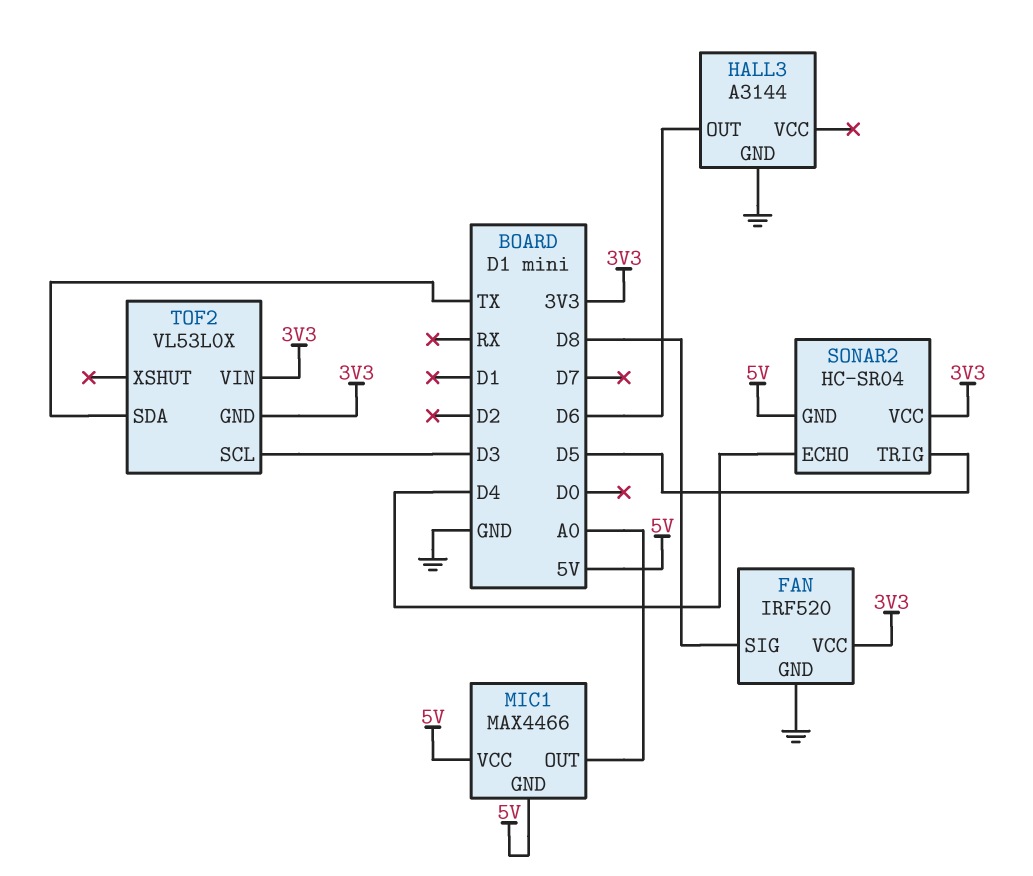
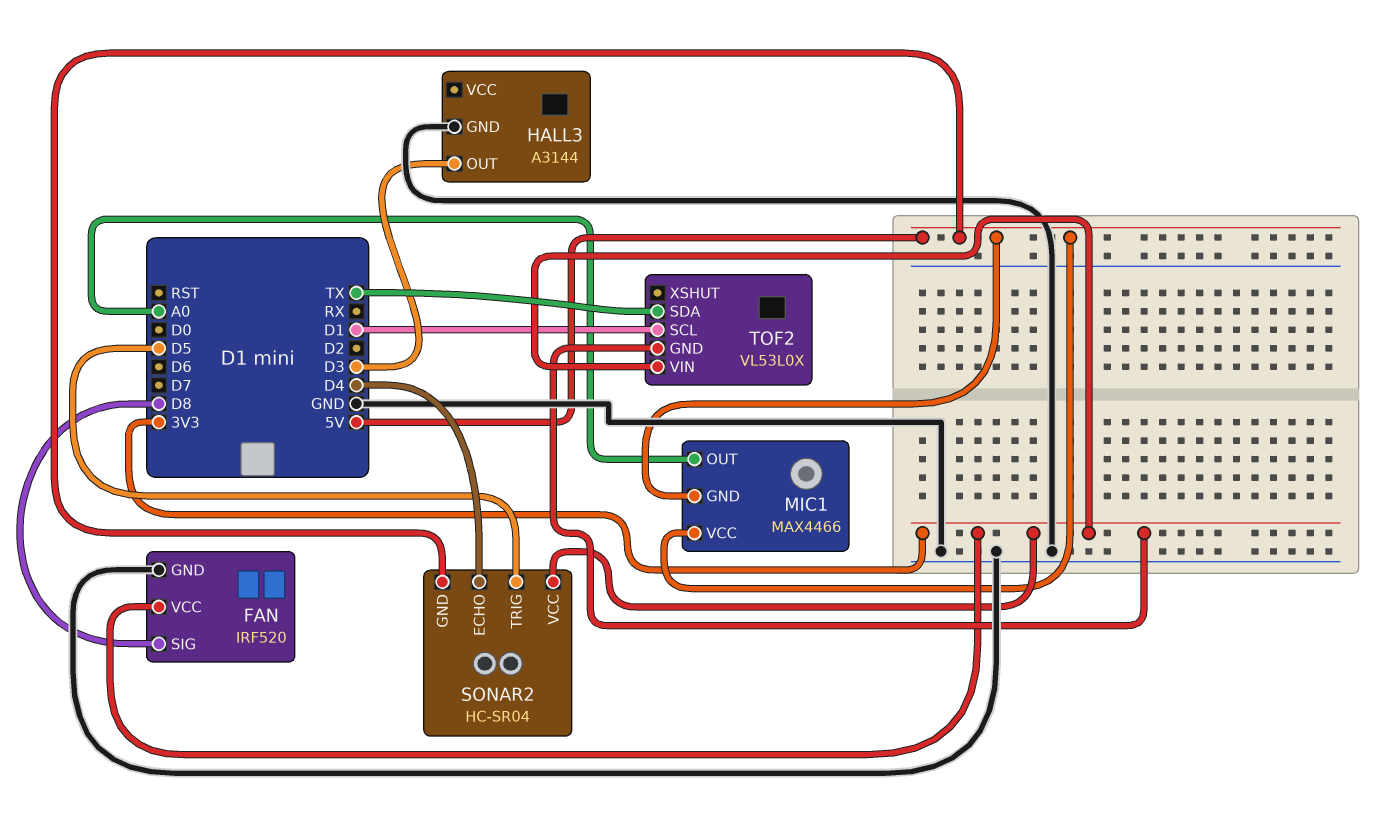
HALL3 pin OUT: D6 -> D3
TOF2 pin SCL: D3 -> D1

